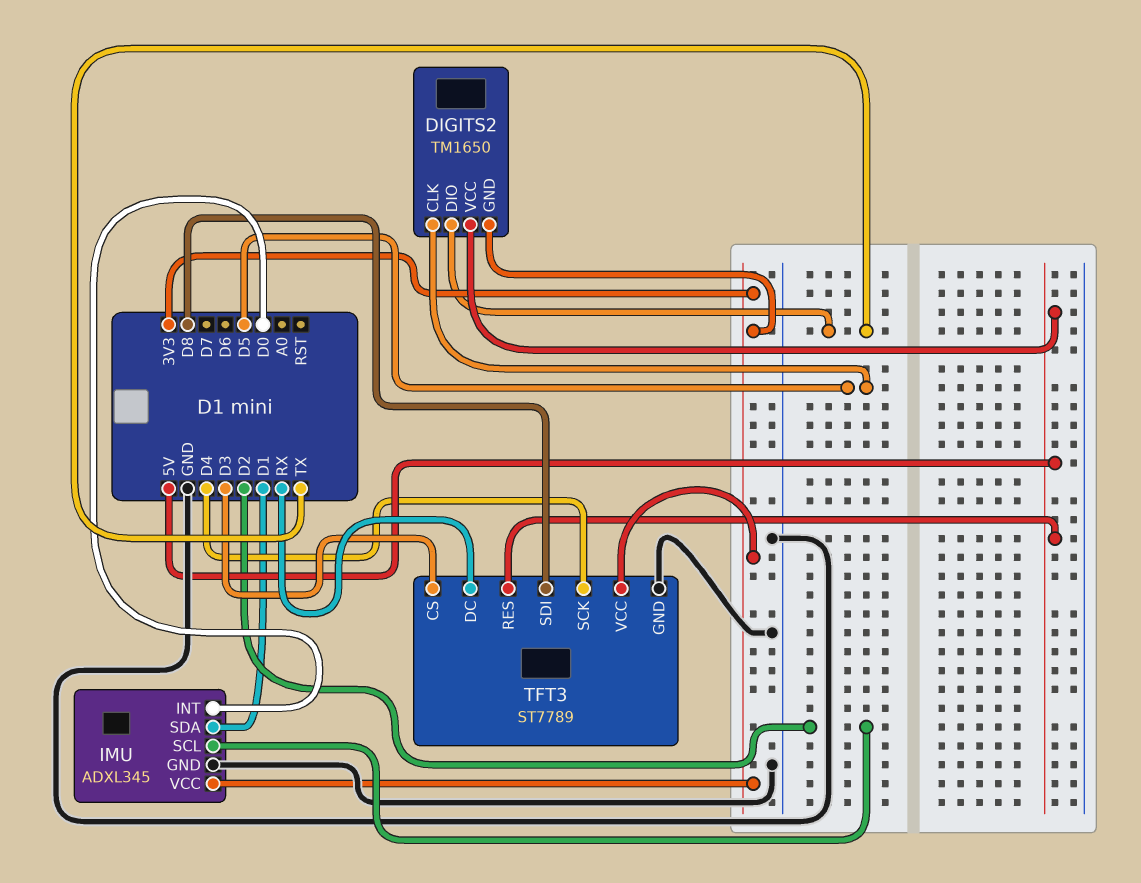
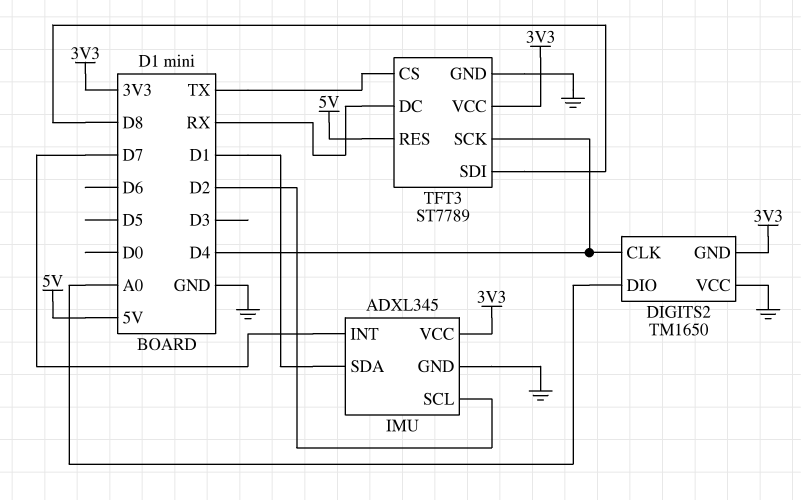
DIGITS2 pin CLK: D5 -> D4
DIGITS2 pin DIO: TX -> A0
DIGITS2 pin VCC: 5V -> GND
IMU pin INT: D0 -> D7
TFT3 pin CS: D3 -> TX

